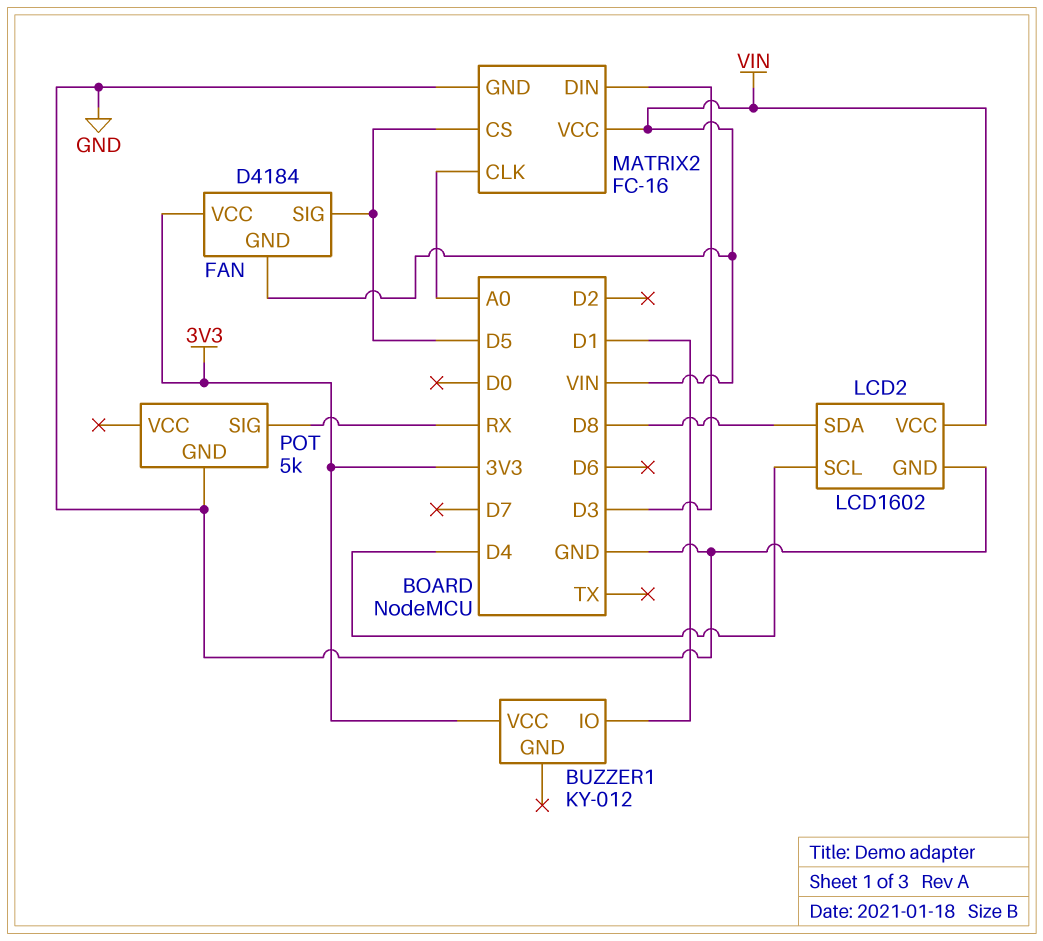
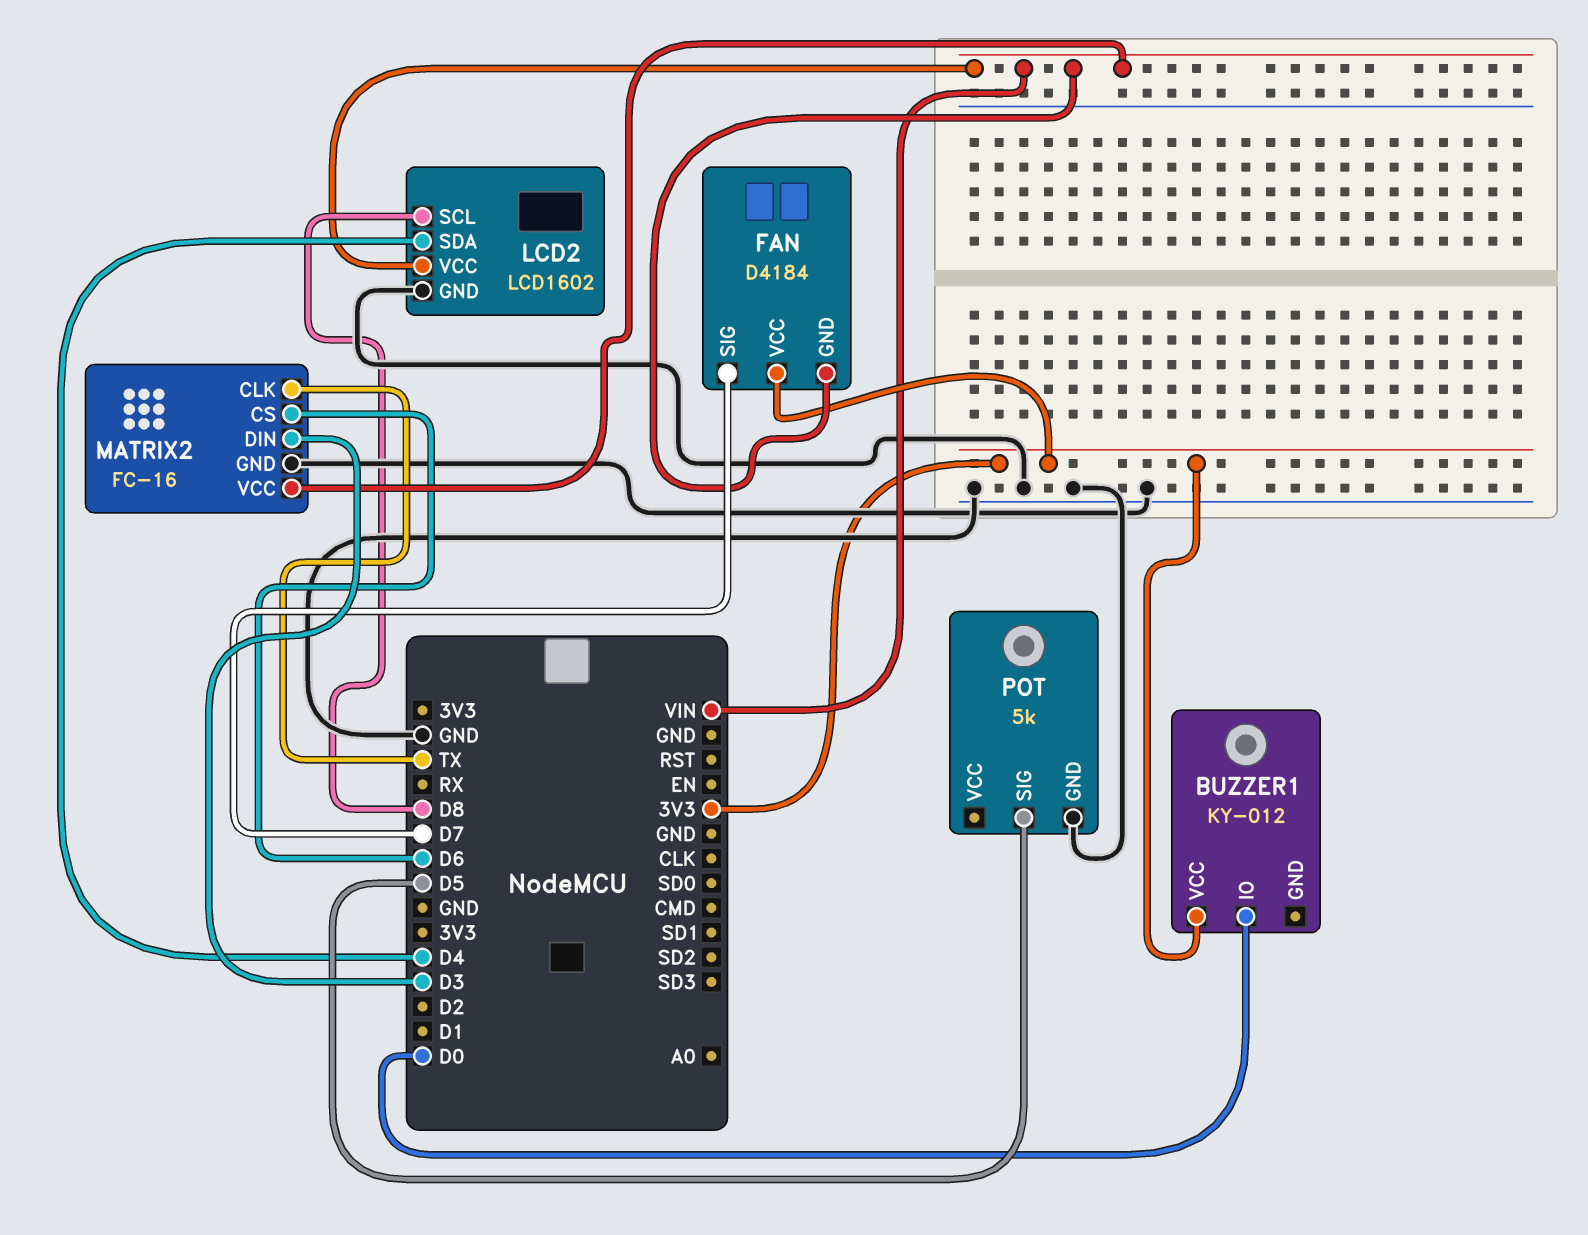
BUZZER1 pin IO: D1 -> D0
FAN pin SIG: D5 -> D7
LCD2 pin SCL: D4 -> D8
LCD2 pin SDA: D8 -> D4
MATRIX2 pin CLK: A0 -> TX
MATRIX2 pin CS: D5 -> D6
POT pin SIG: RX -> D5

